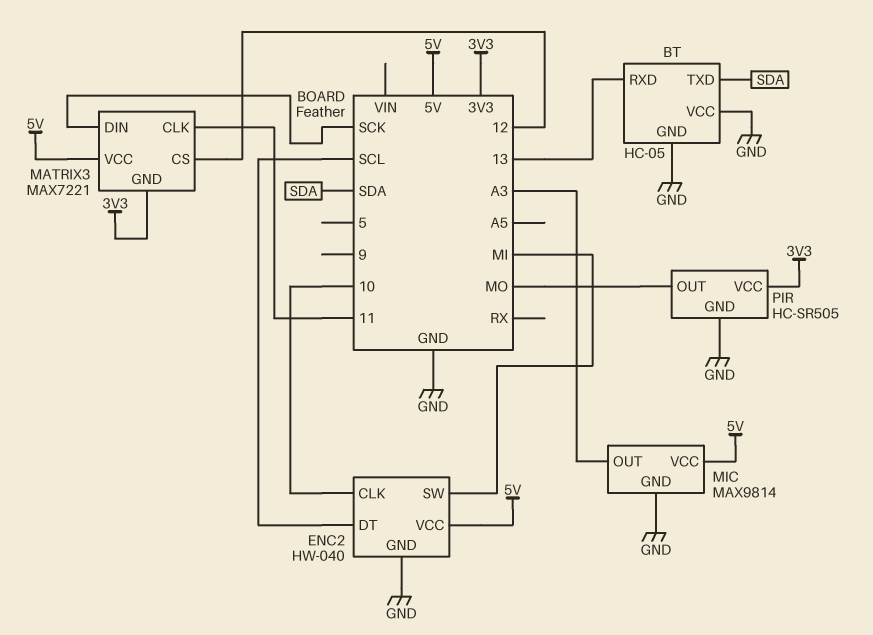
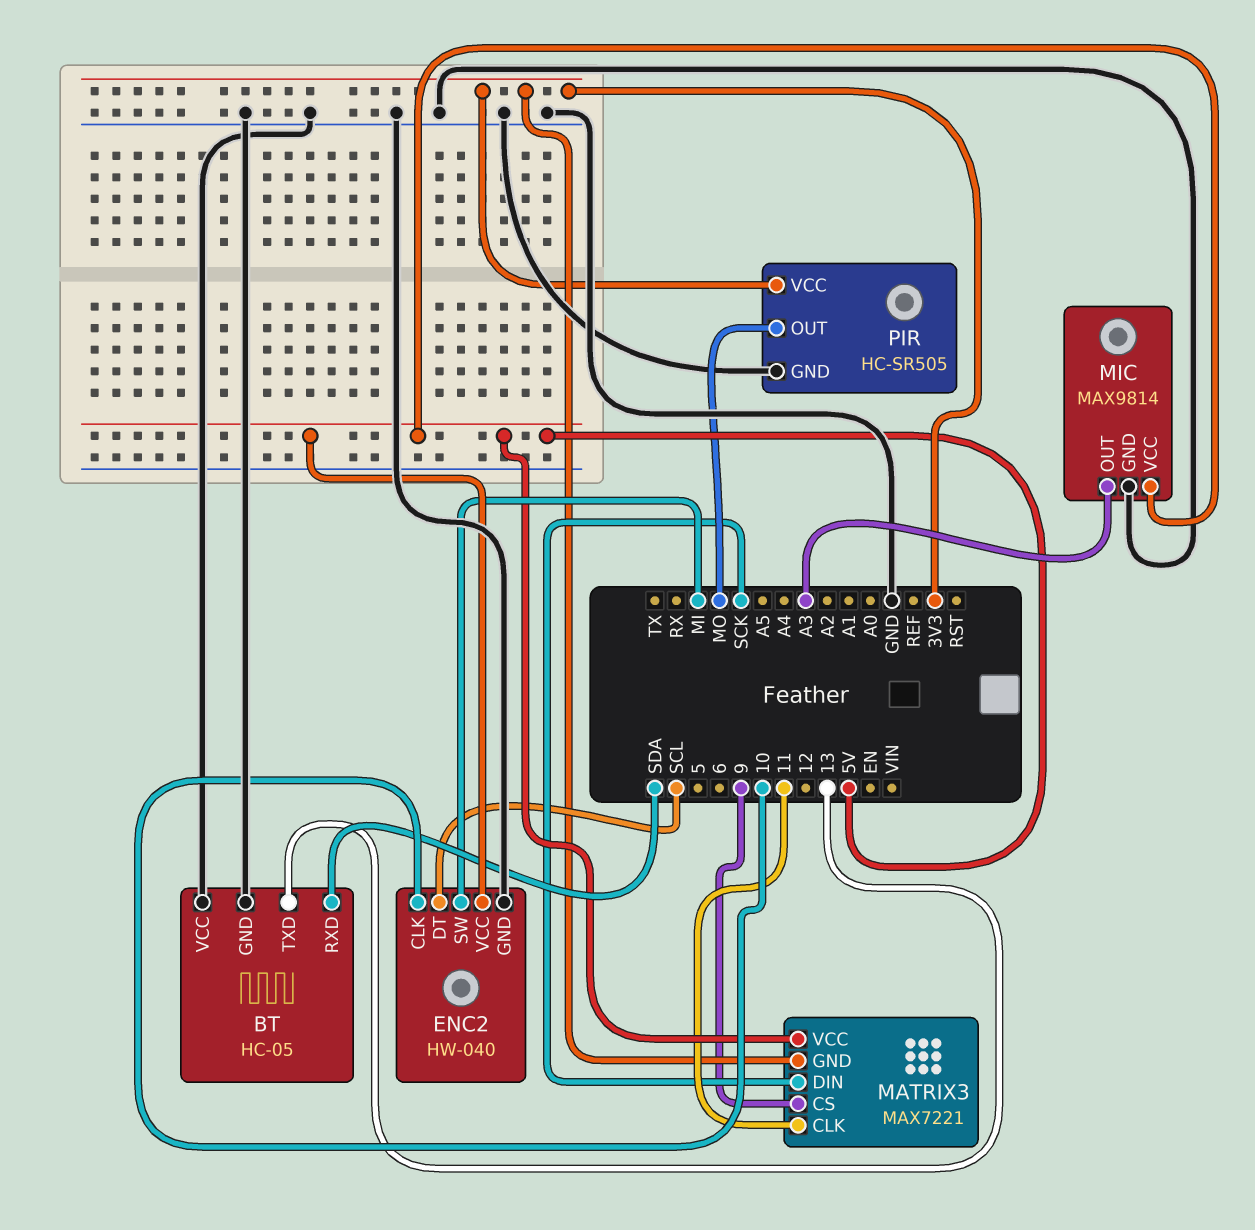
BT pin RXD: 13 -> SDA
BT pin TXD: SDA -> 13
MATRIX3 pin CS: 12 -> 9

